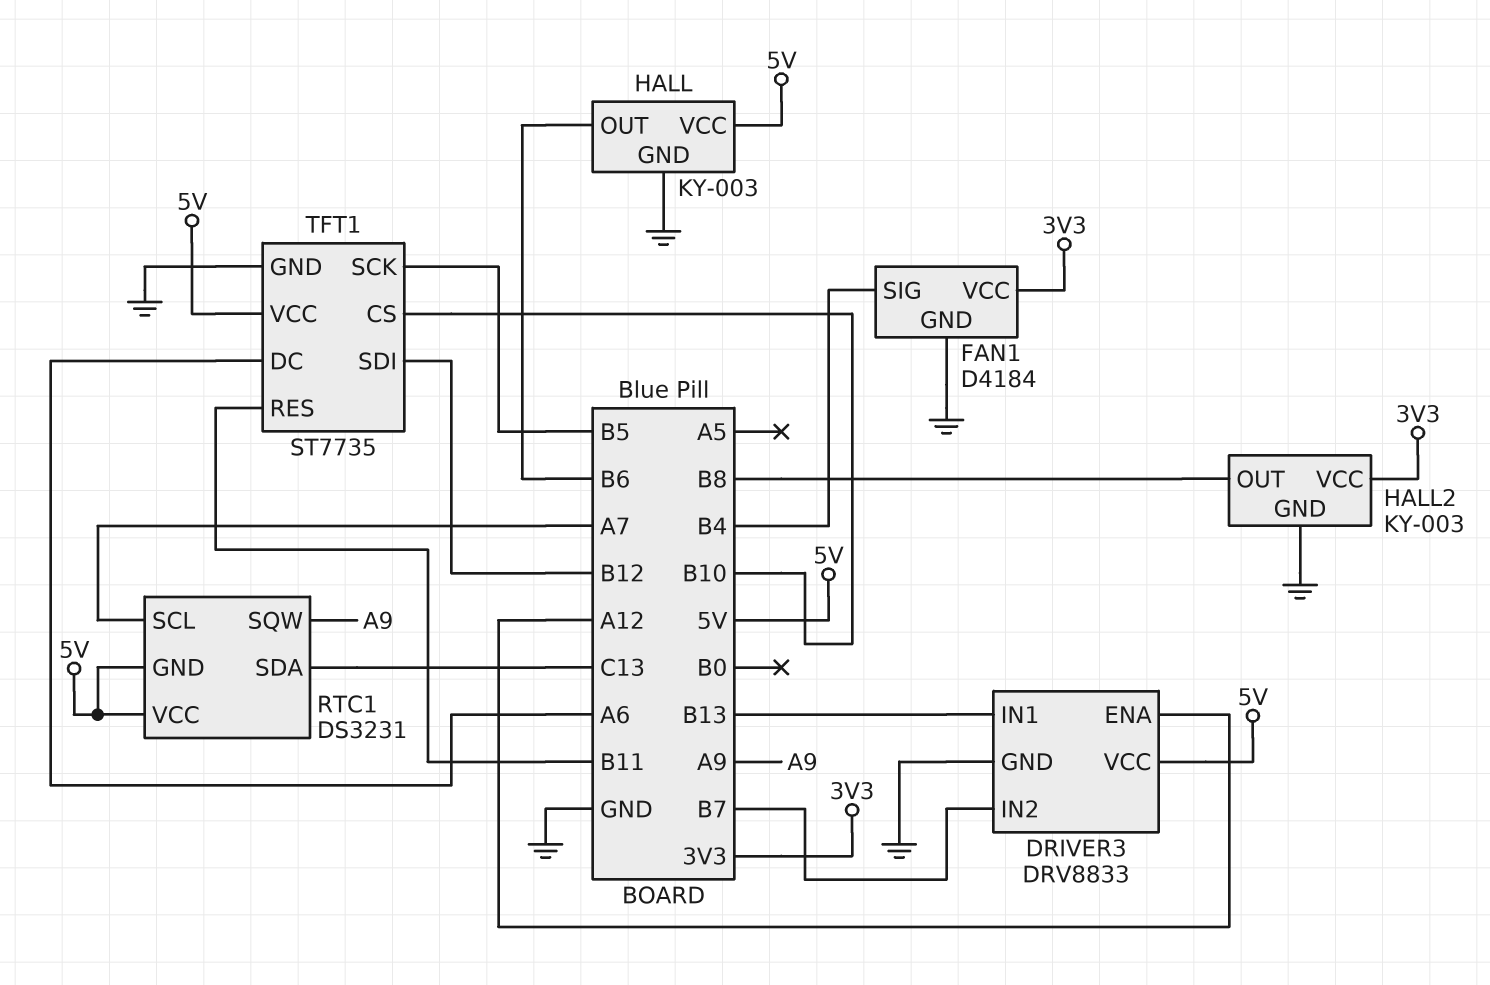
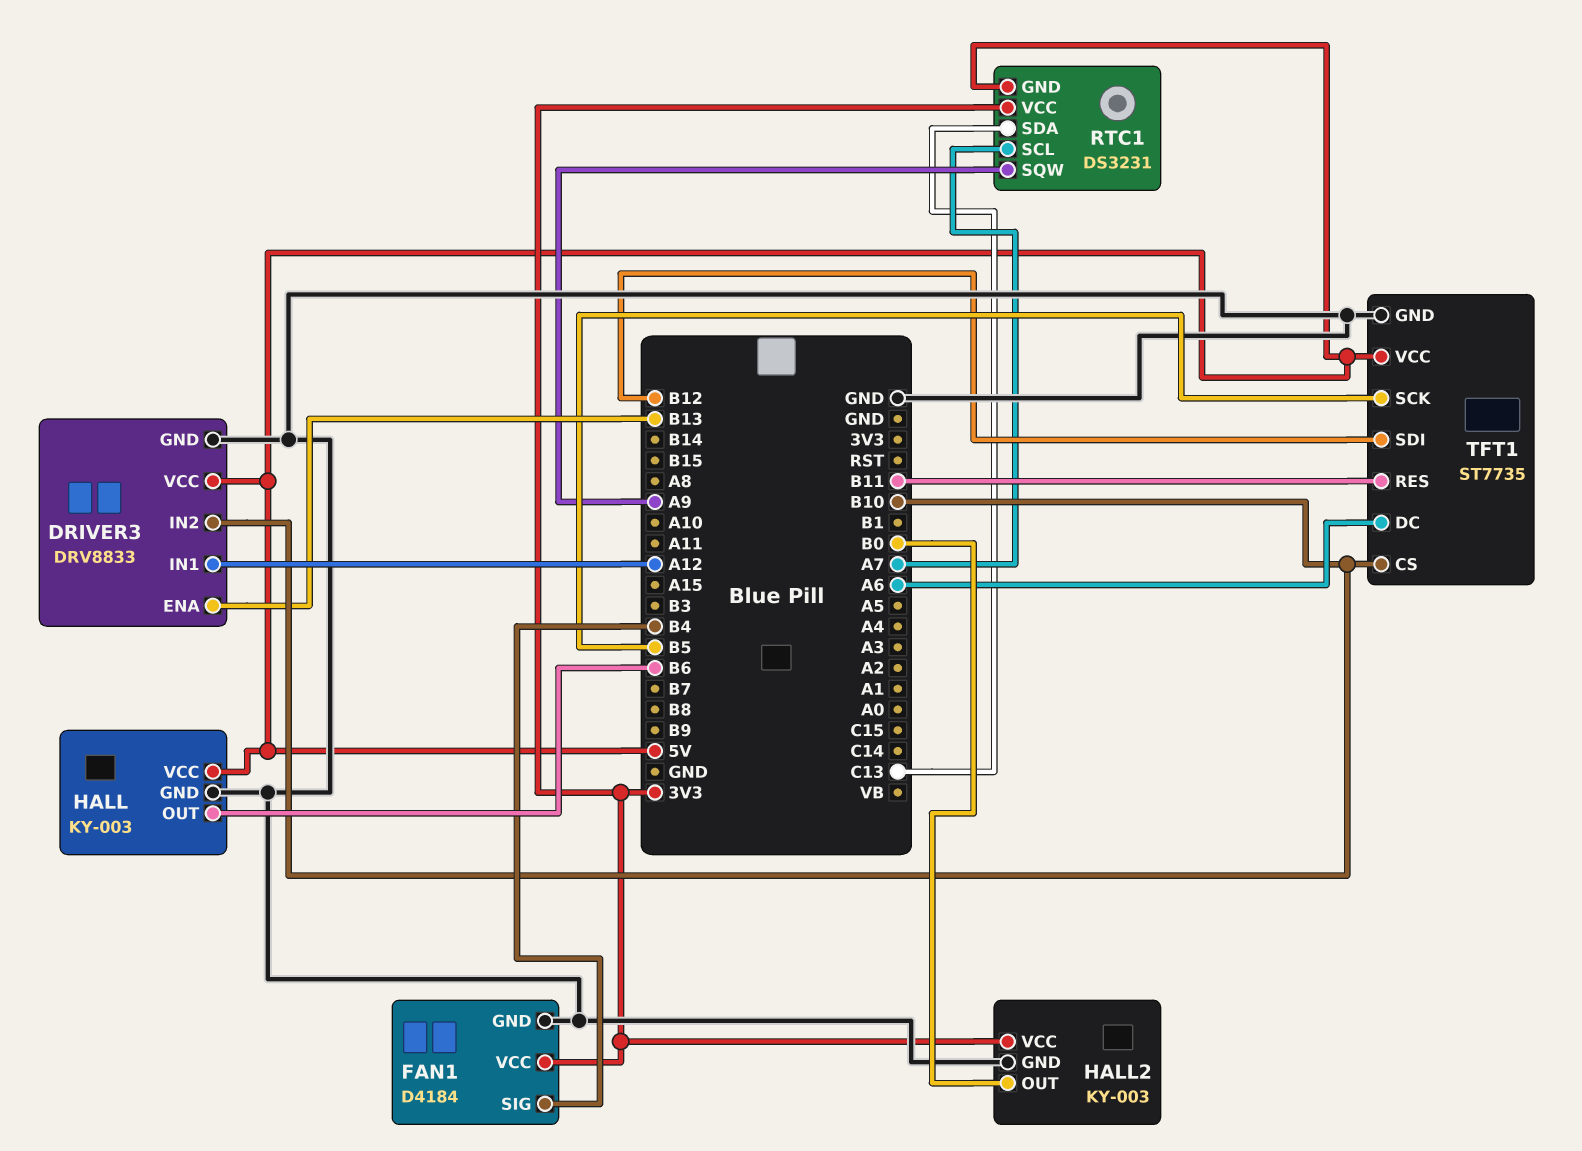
DRIVER3 pin ENA: A12 -> B13
DRIVER3 pin IN1: B13 -> A12
DRIVER3 pin IN2: B7 -> B10
HALL2 pin OUT: B8 -> B0
RTC1 pin VCC: 5V -> 3V3

